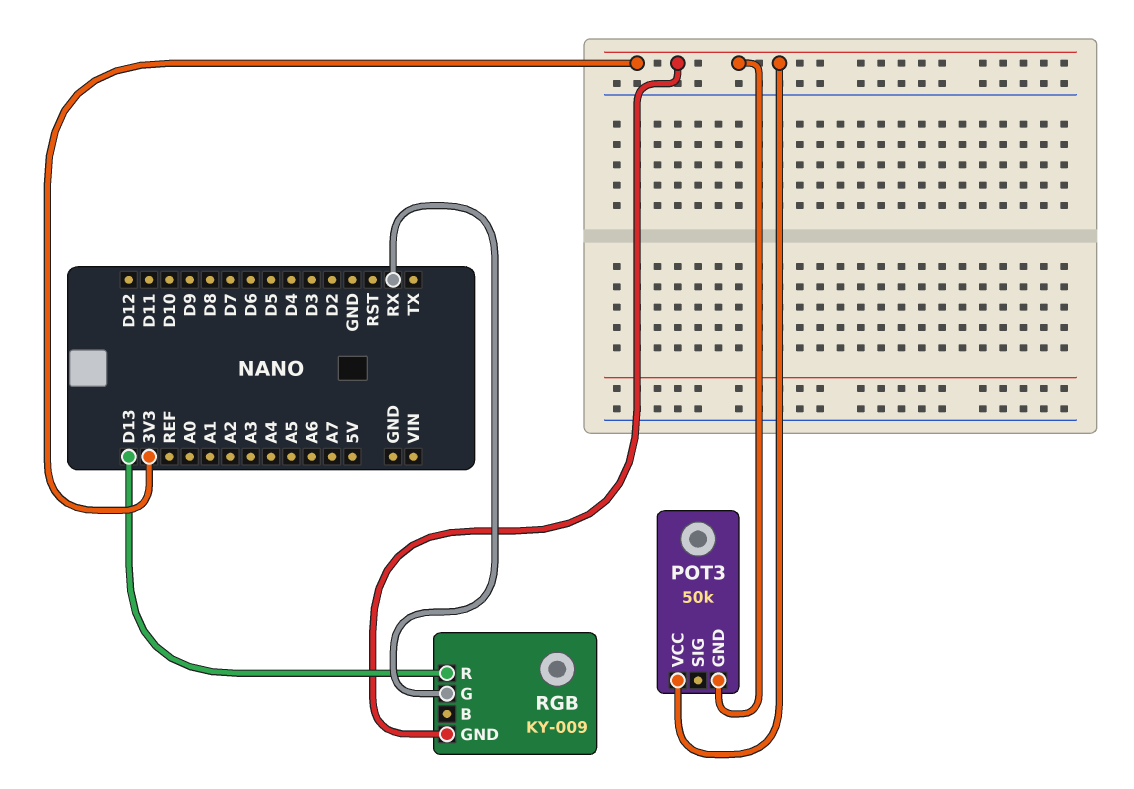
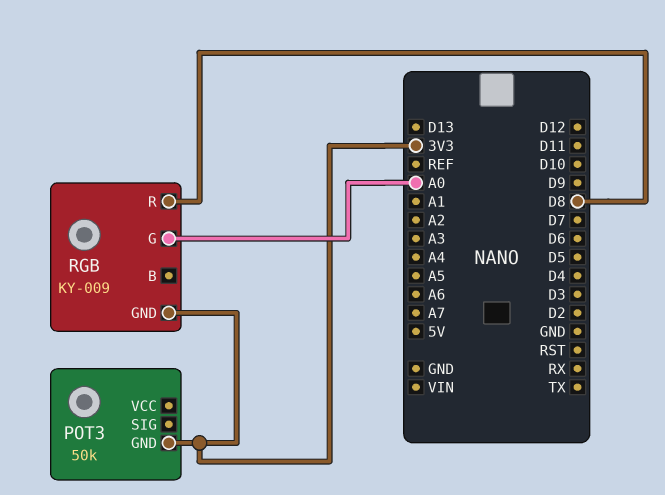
POT3 pin VCC: 3V3 -> none
RGB pin G: RX -> A0
RGB pin R: D13 -> D8

